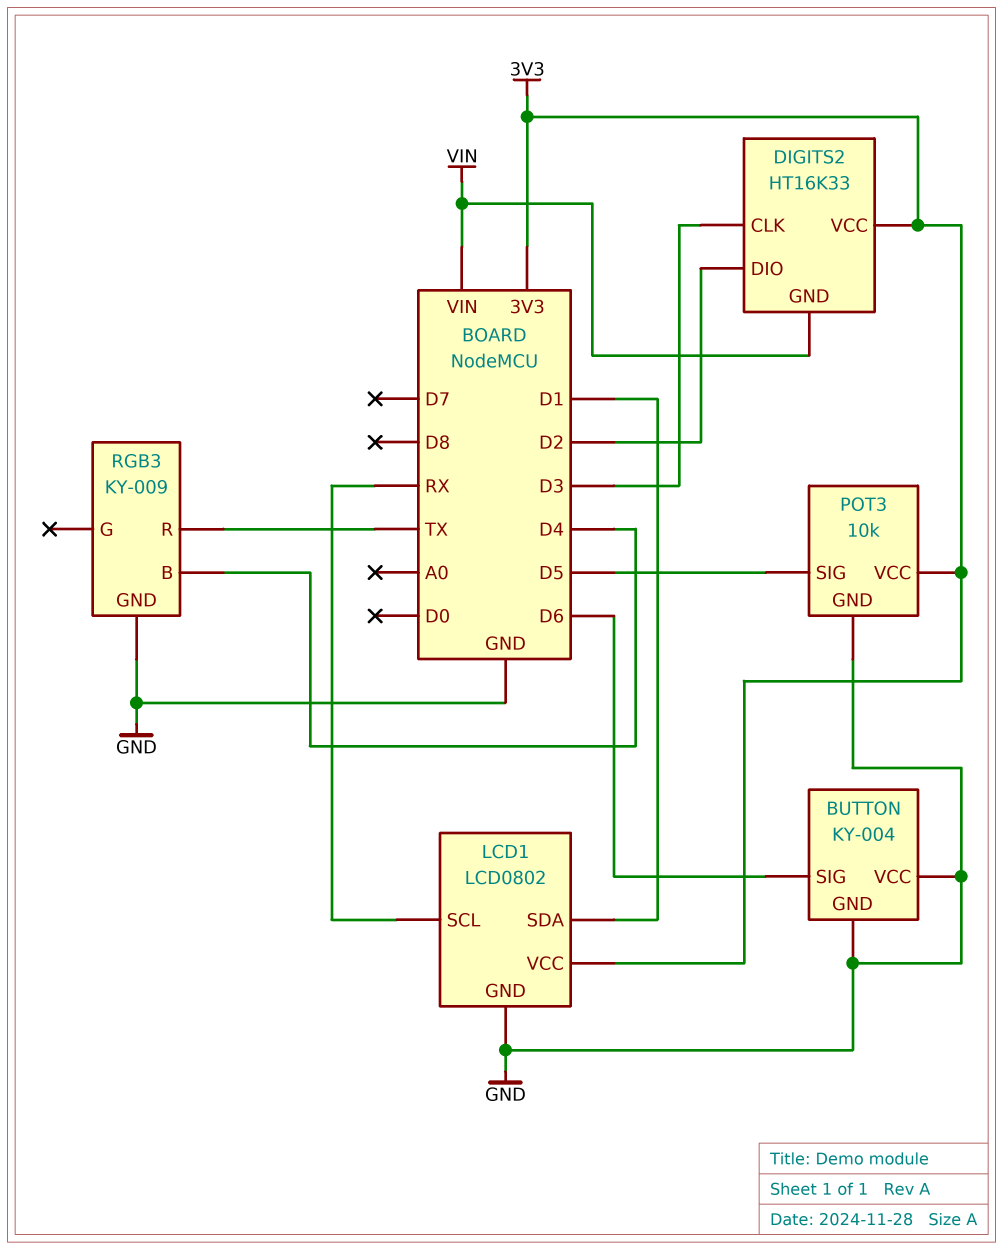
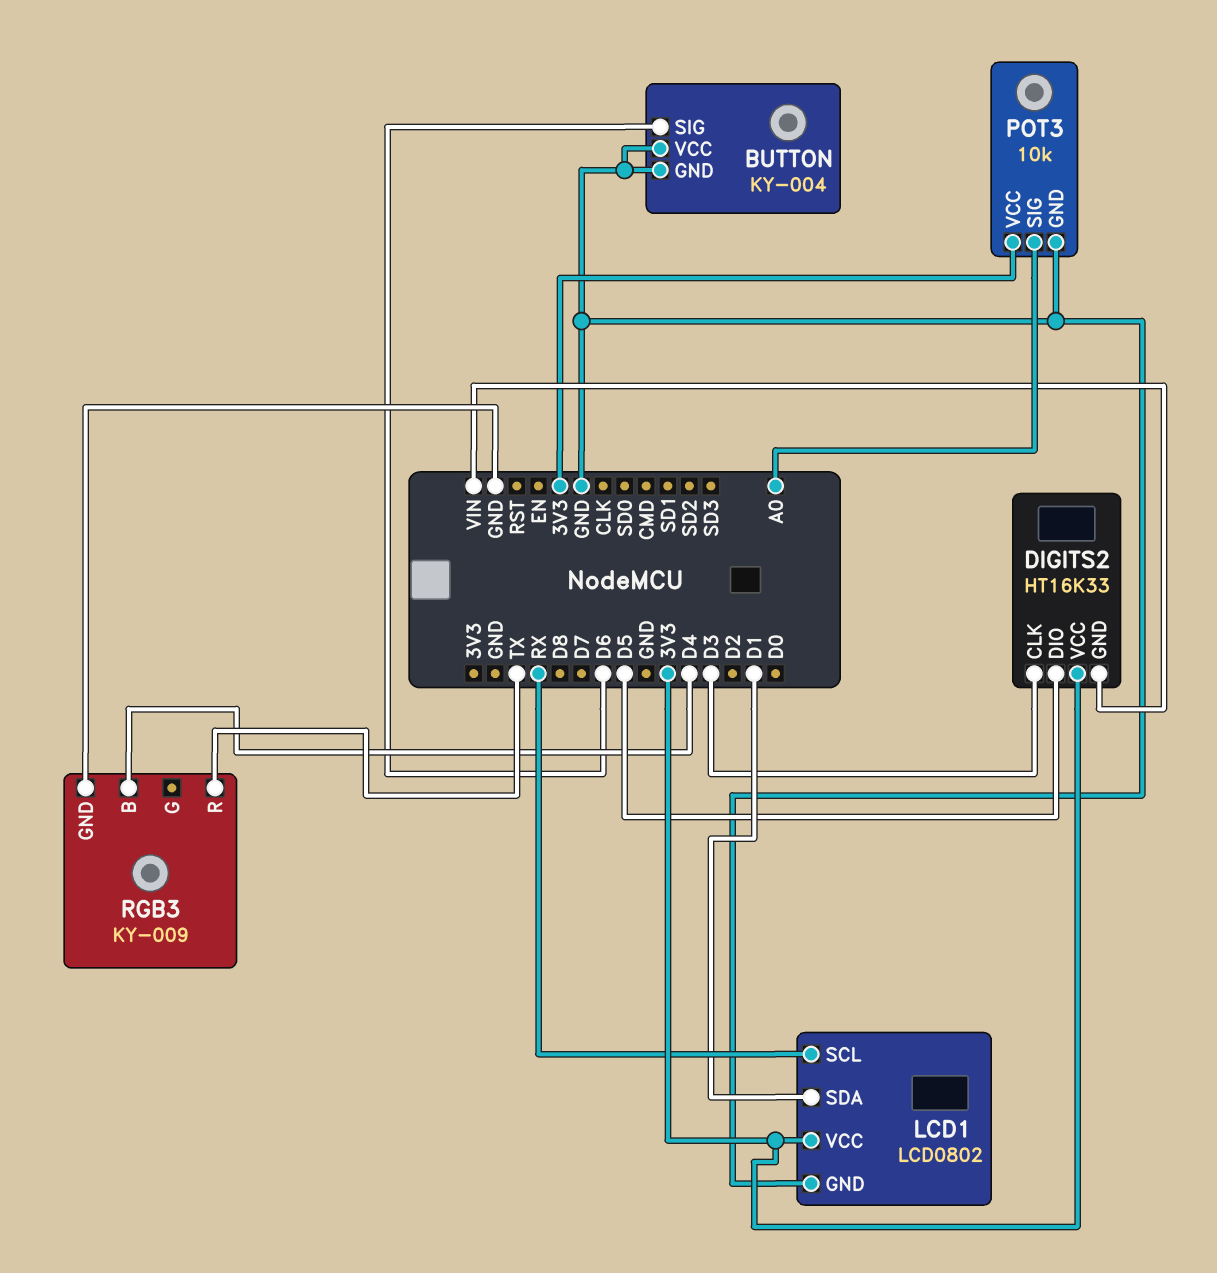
DIGITS2 pin DIO: D2 -> D5
POT3 pin SIG: D5 -> A0

